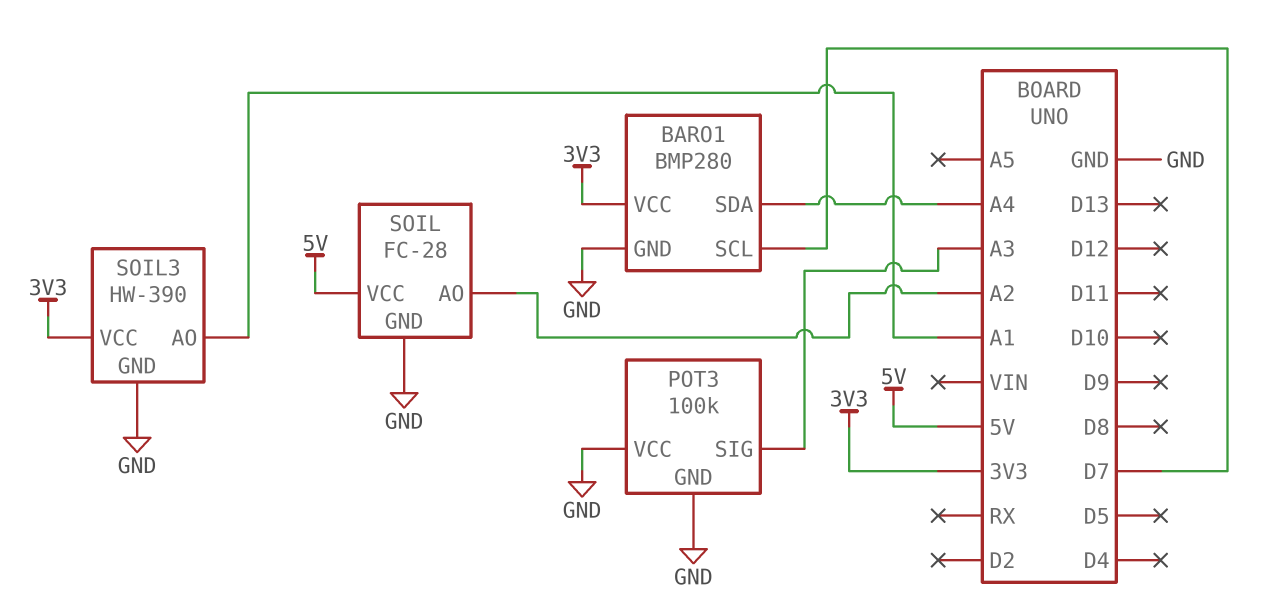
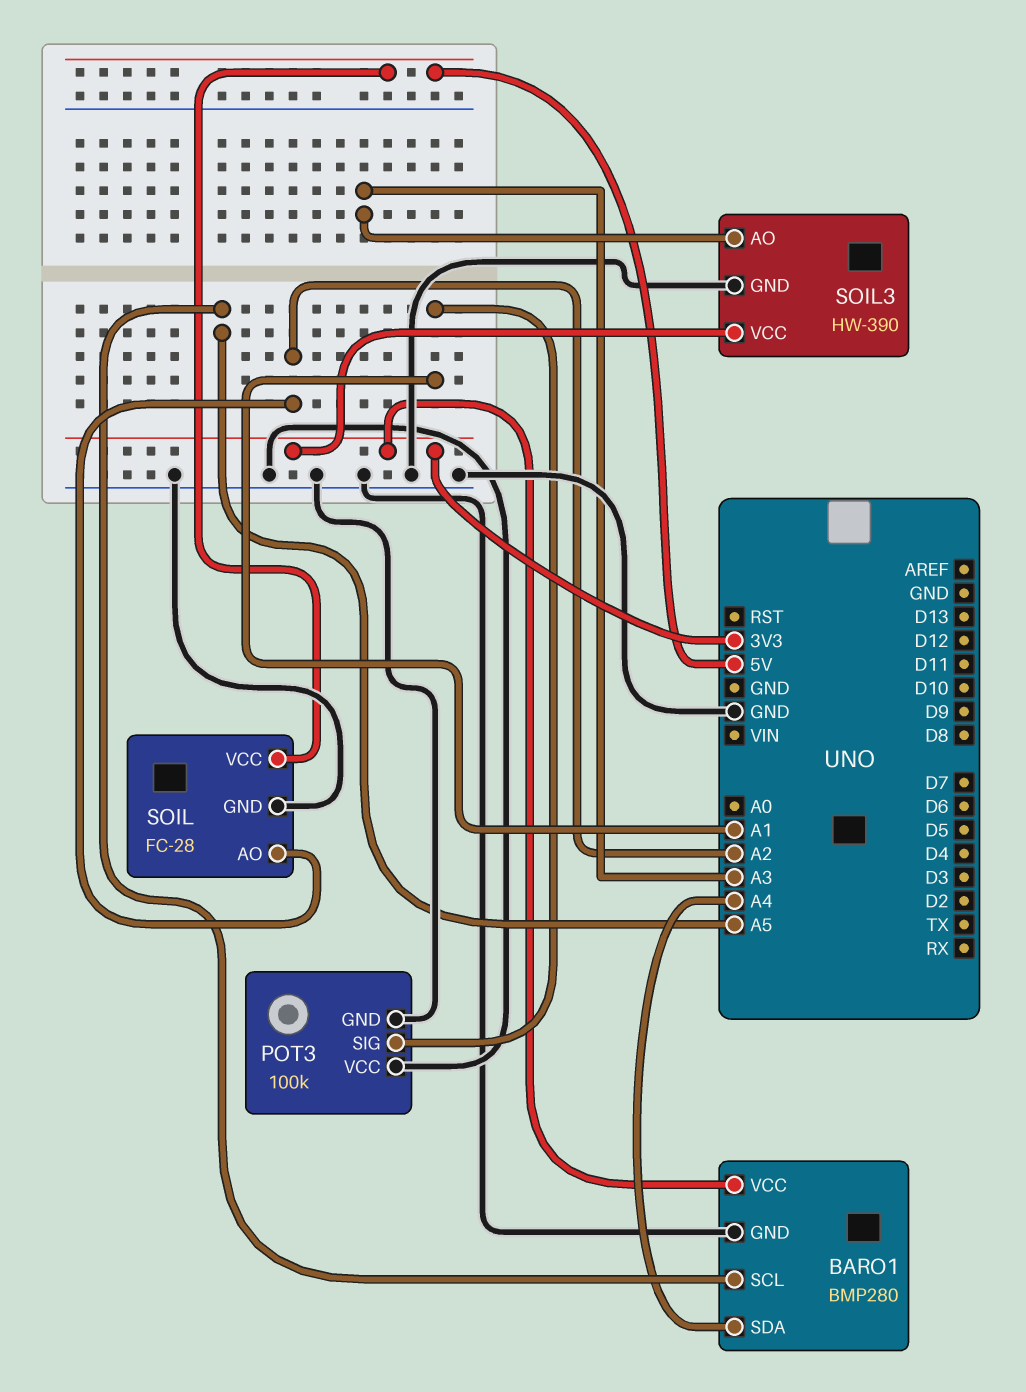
BARO1 pin SCL: D7 -> A5
POT3 pin SIG: A3 -> A1
SOIL3 pin AO: A1 -> A3

